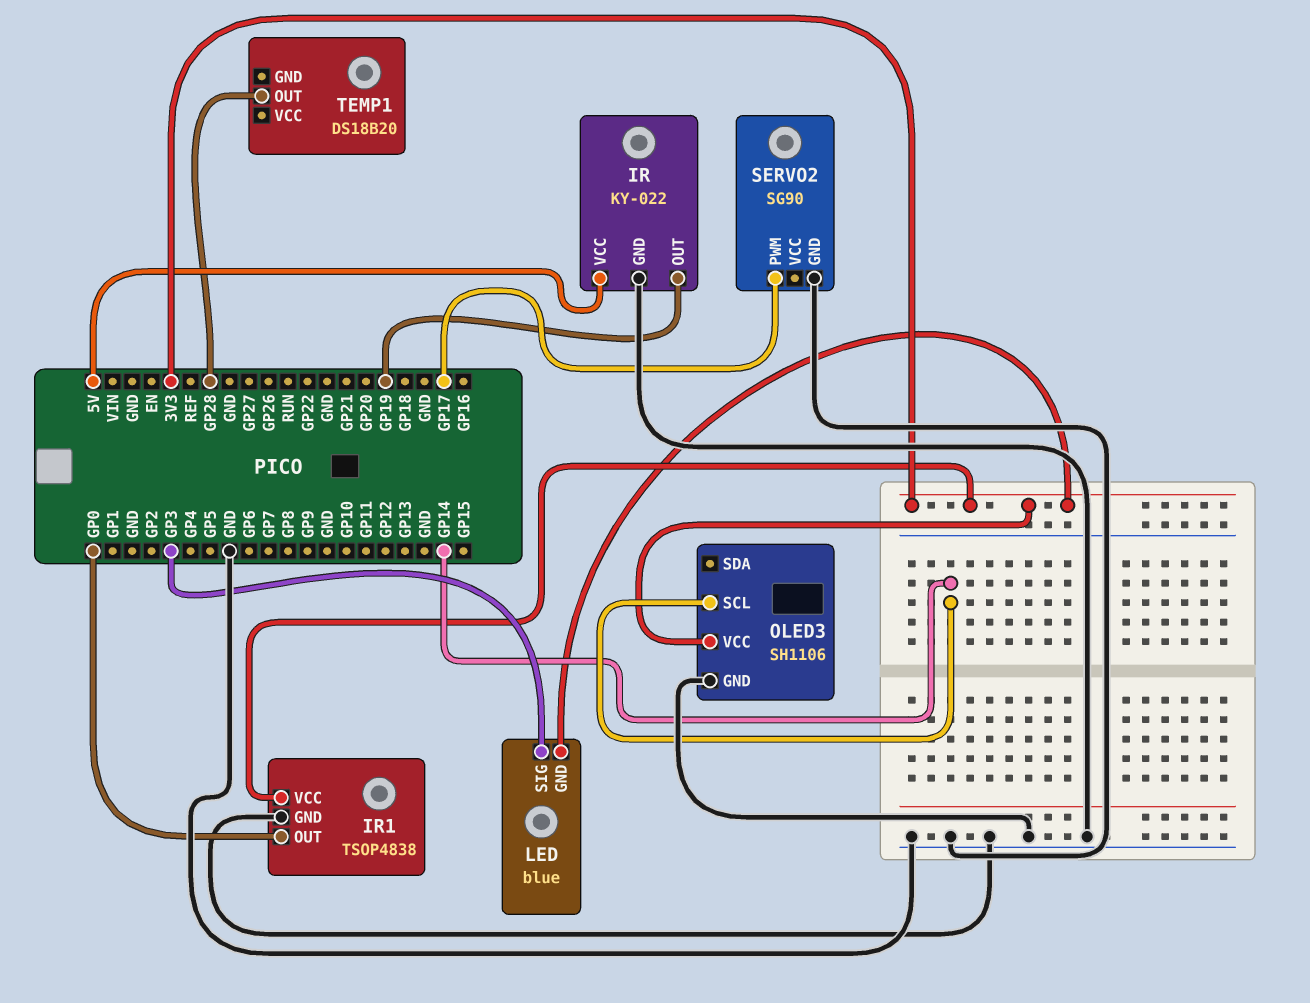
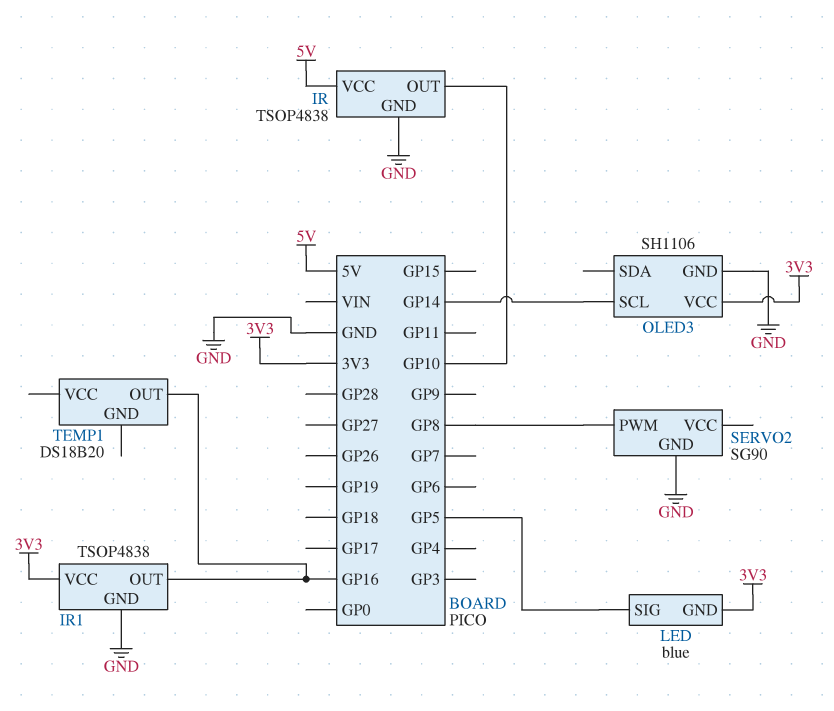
IR: KY-022 -> TSOP4838
IR pin OUT: GP19 -> GP10
IR1 pin OUT: GP0 -> GP16
LED pin SIG: GP3 -> GP5
SERVO2 pin PWM: GP17 -> GP8
TEMP1 pin OUT: GP28 -> GP16

